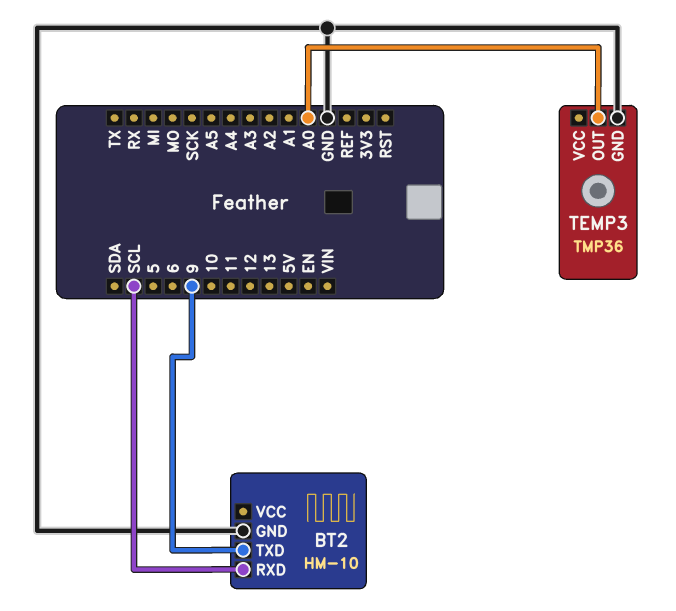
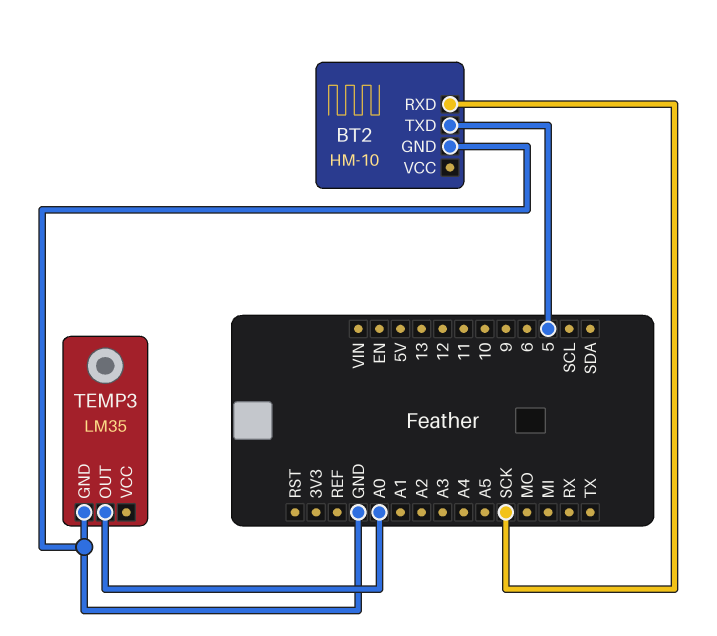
BT2 pin RXD: SCL -> SCK
BT2 pin TXD: 9 -> 5
TEMP3: TMP36 -> LM35

